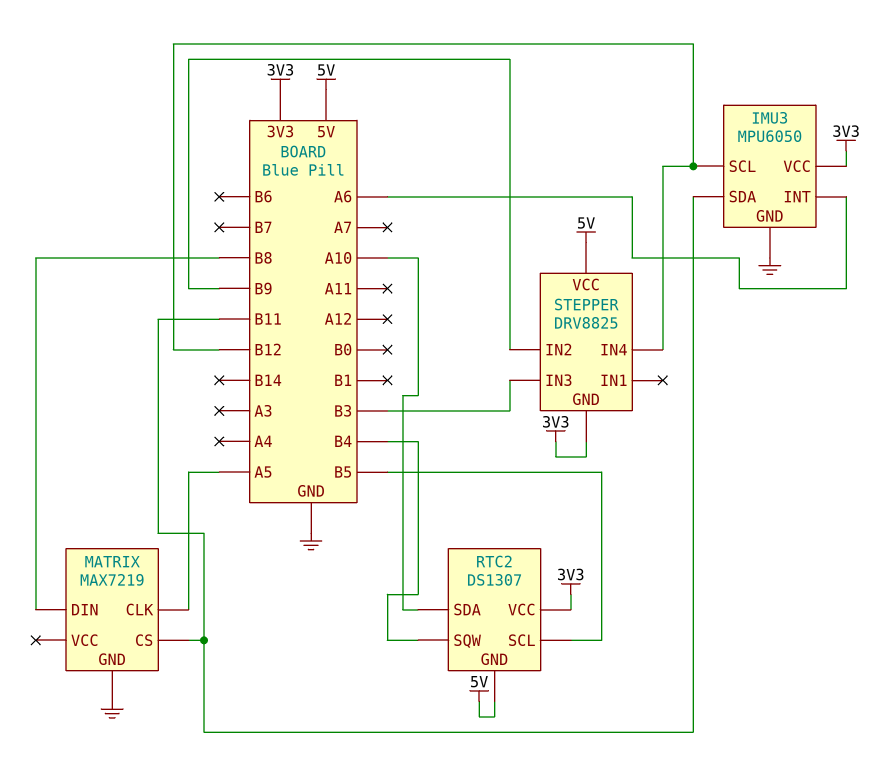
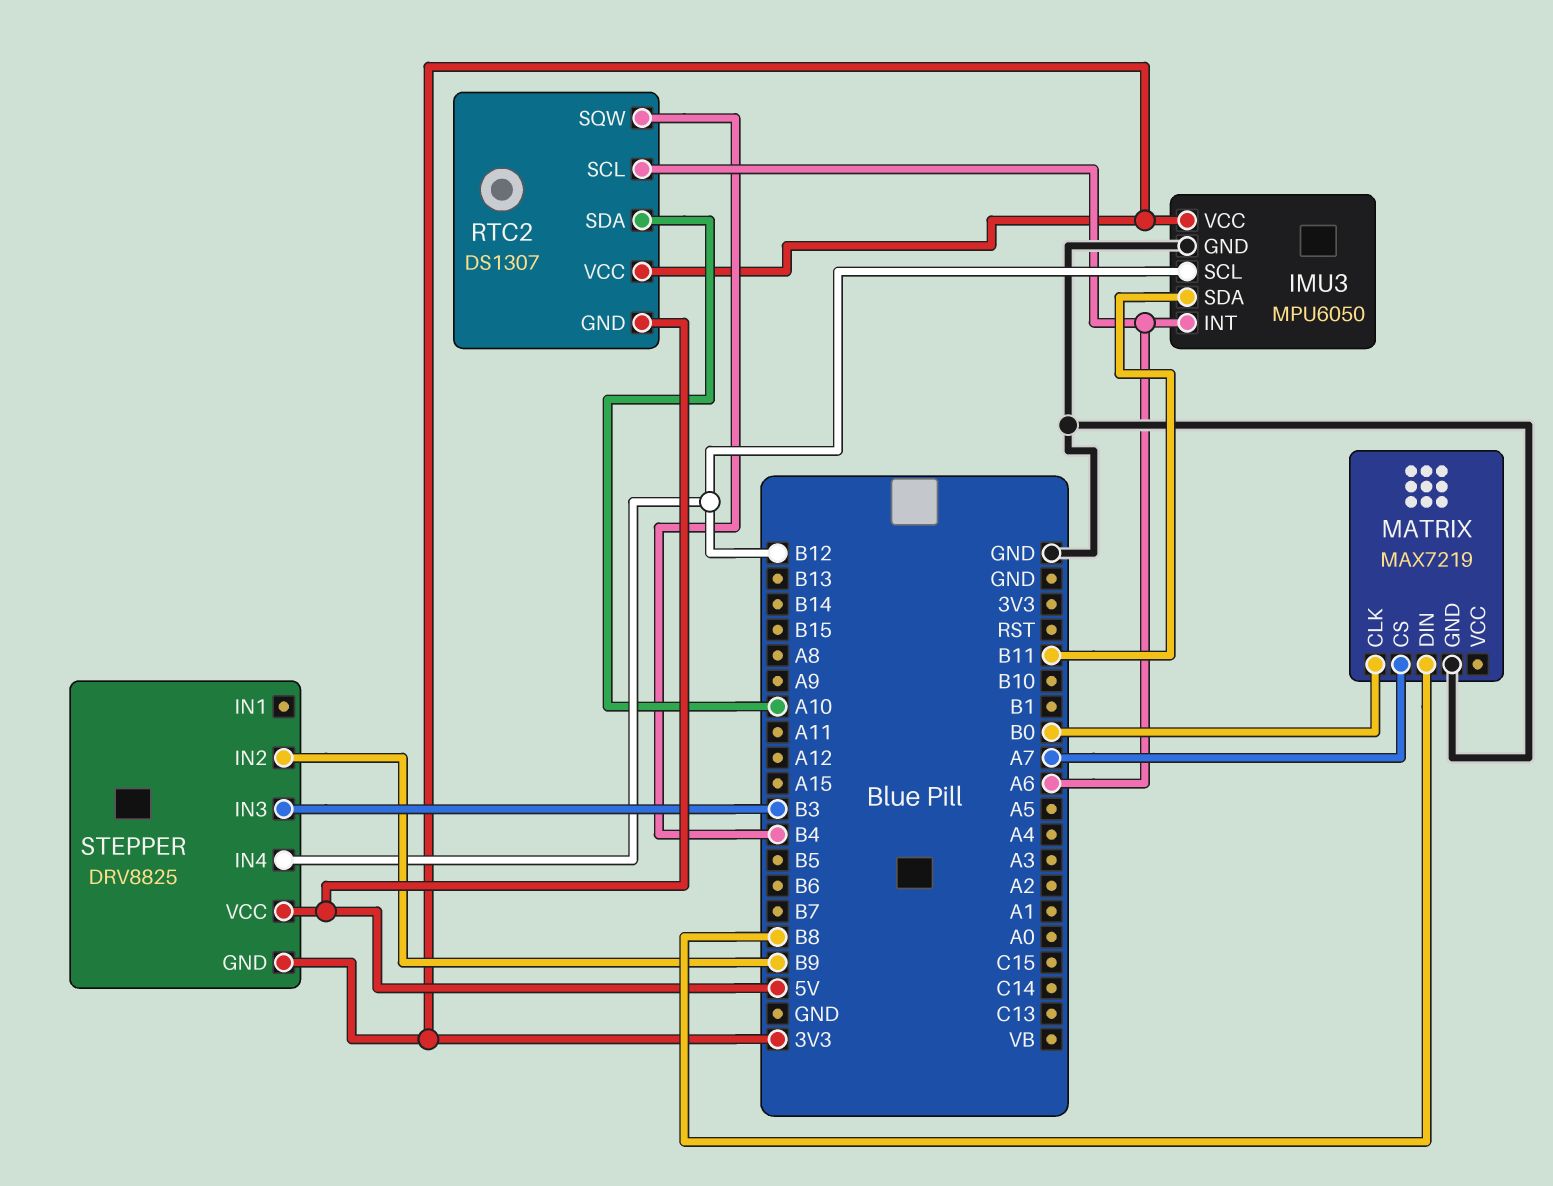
MATRIX pin CLK: A5 -> B0
MATRIX pin CS: B11 -> A7
RTC2 pin SCL: B5 -> A6

